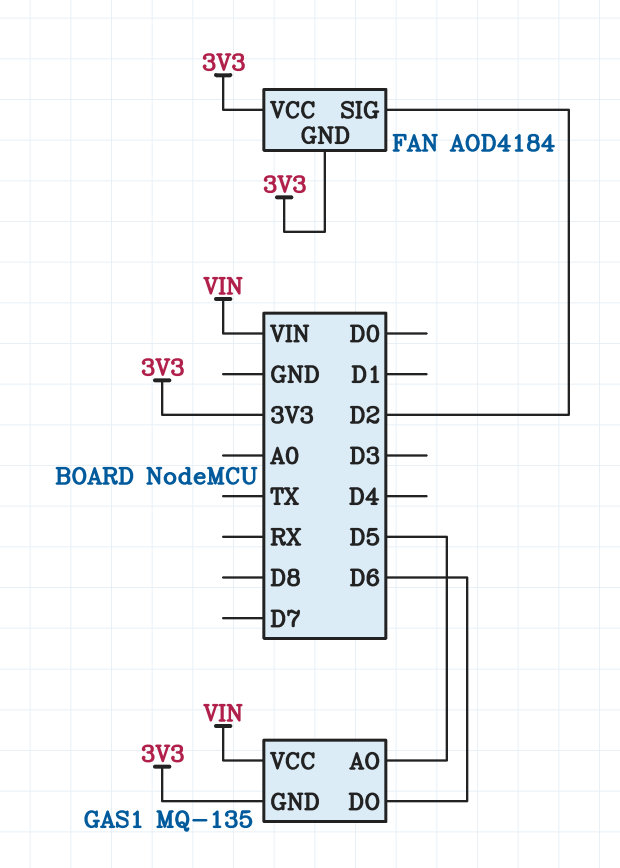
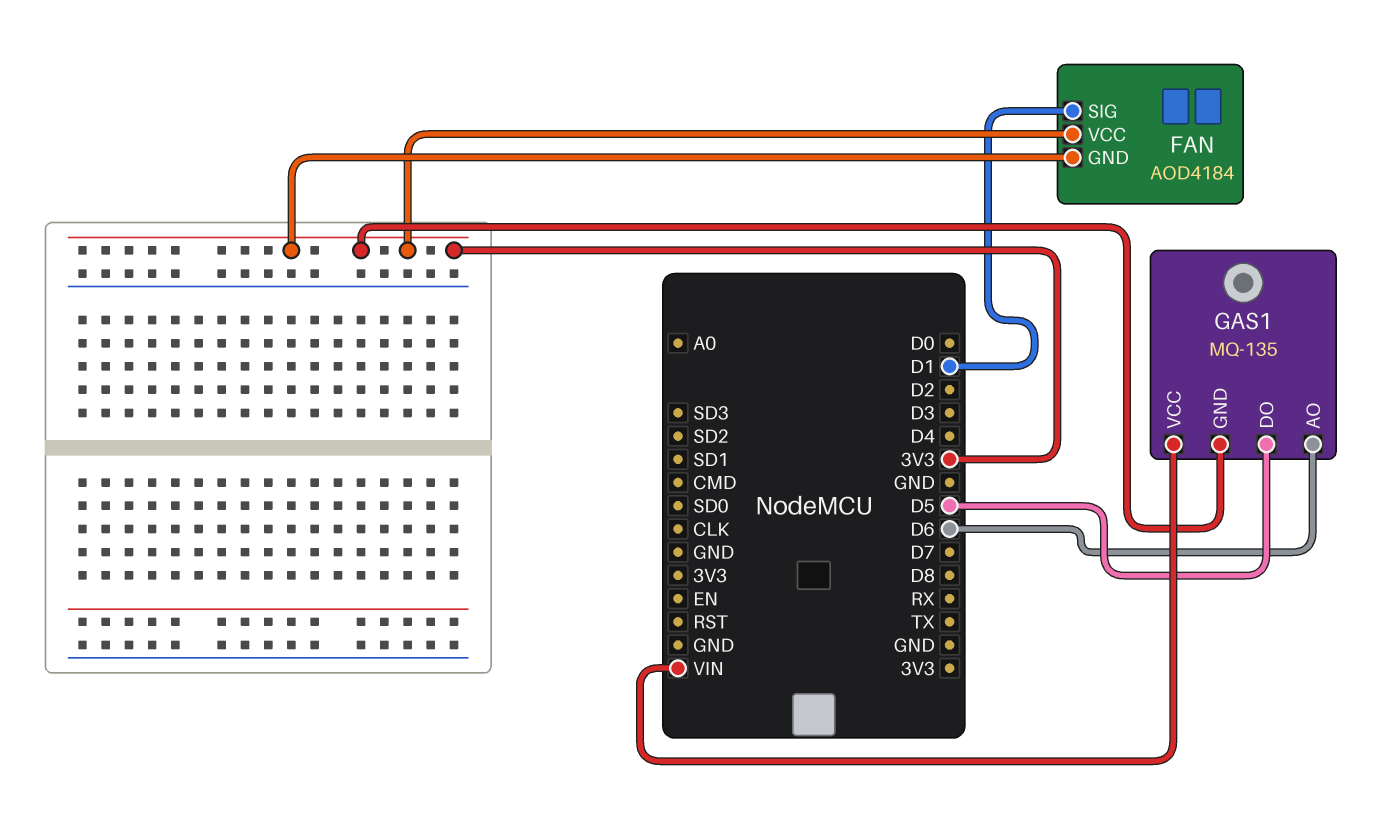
FAN pin SIG: D2 -> D1
GAS1 pin AO: D5 -> D6
GAS1 pin DO: D6 -> D5

